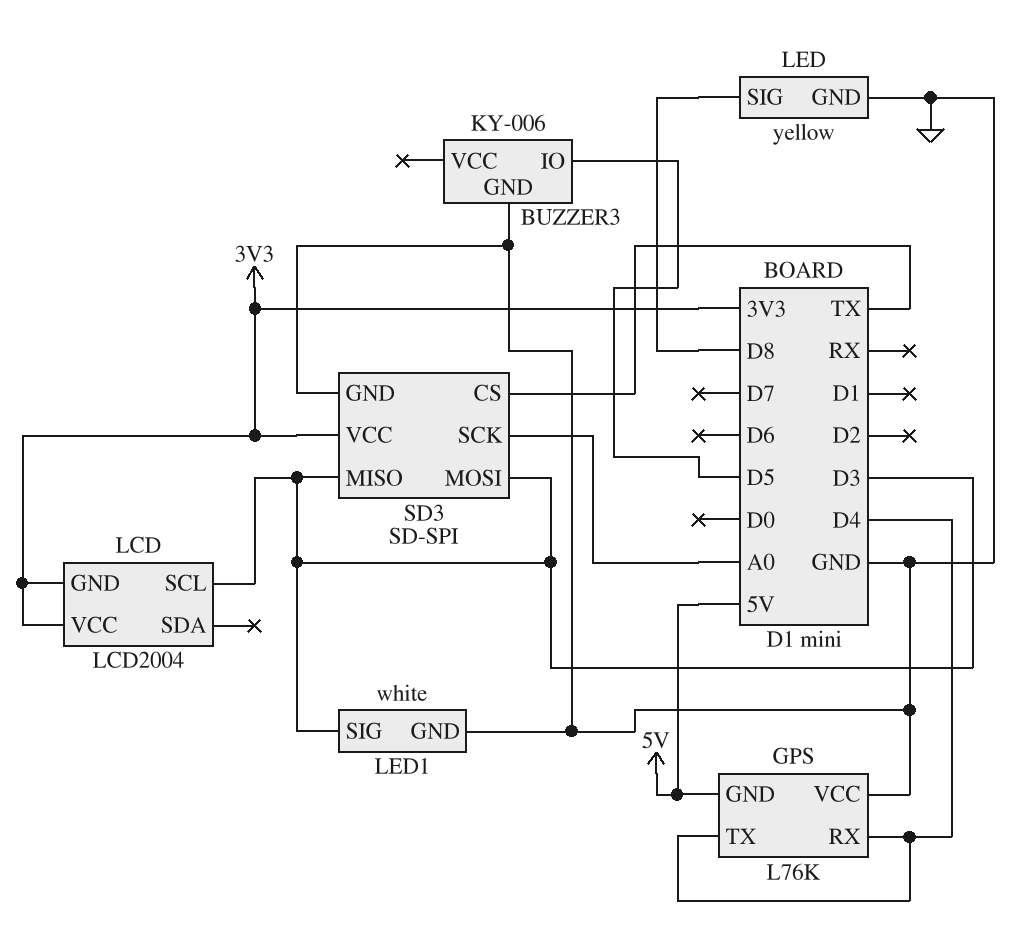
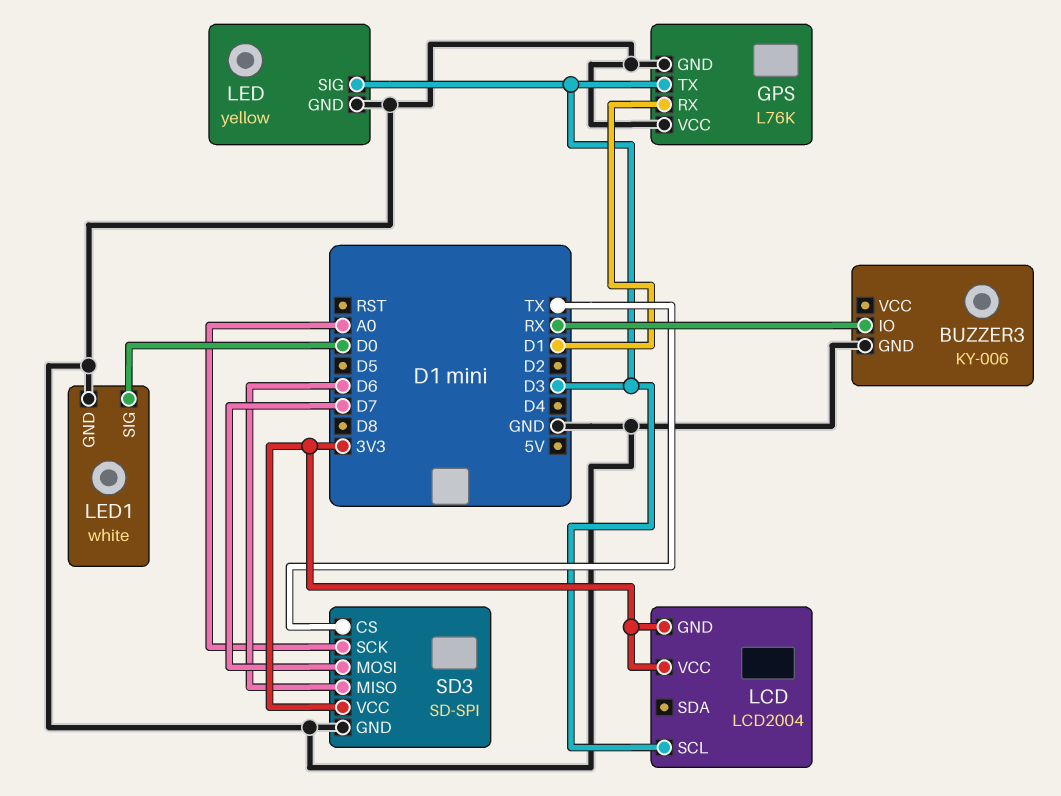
BUZZER3 pin IO: D5 -> RX
GPS pin GND: 5V -> GND
GPS pin RX: D4 -> D1
GPS pin TX: D4 -> D3
LED pin SIG: D8 -> D3
LED1 pin SIG: D3 -> D0
SD3 pin MISO: D3 -> D6
SD3 pin MOSI: D3 -> D7

